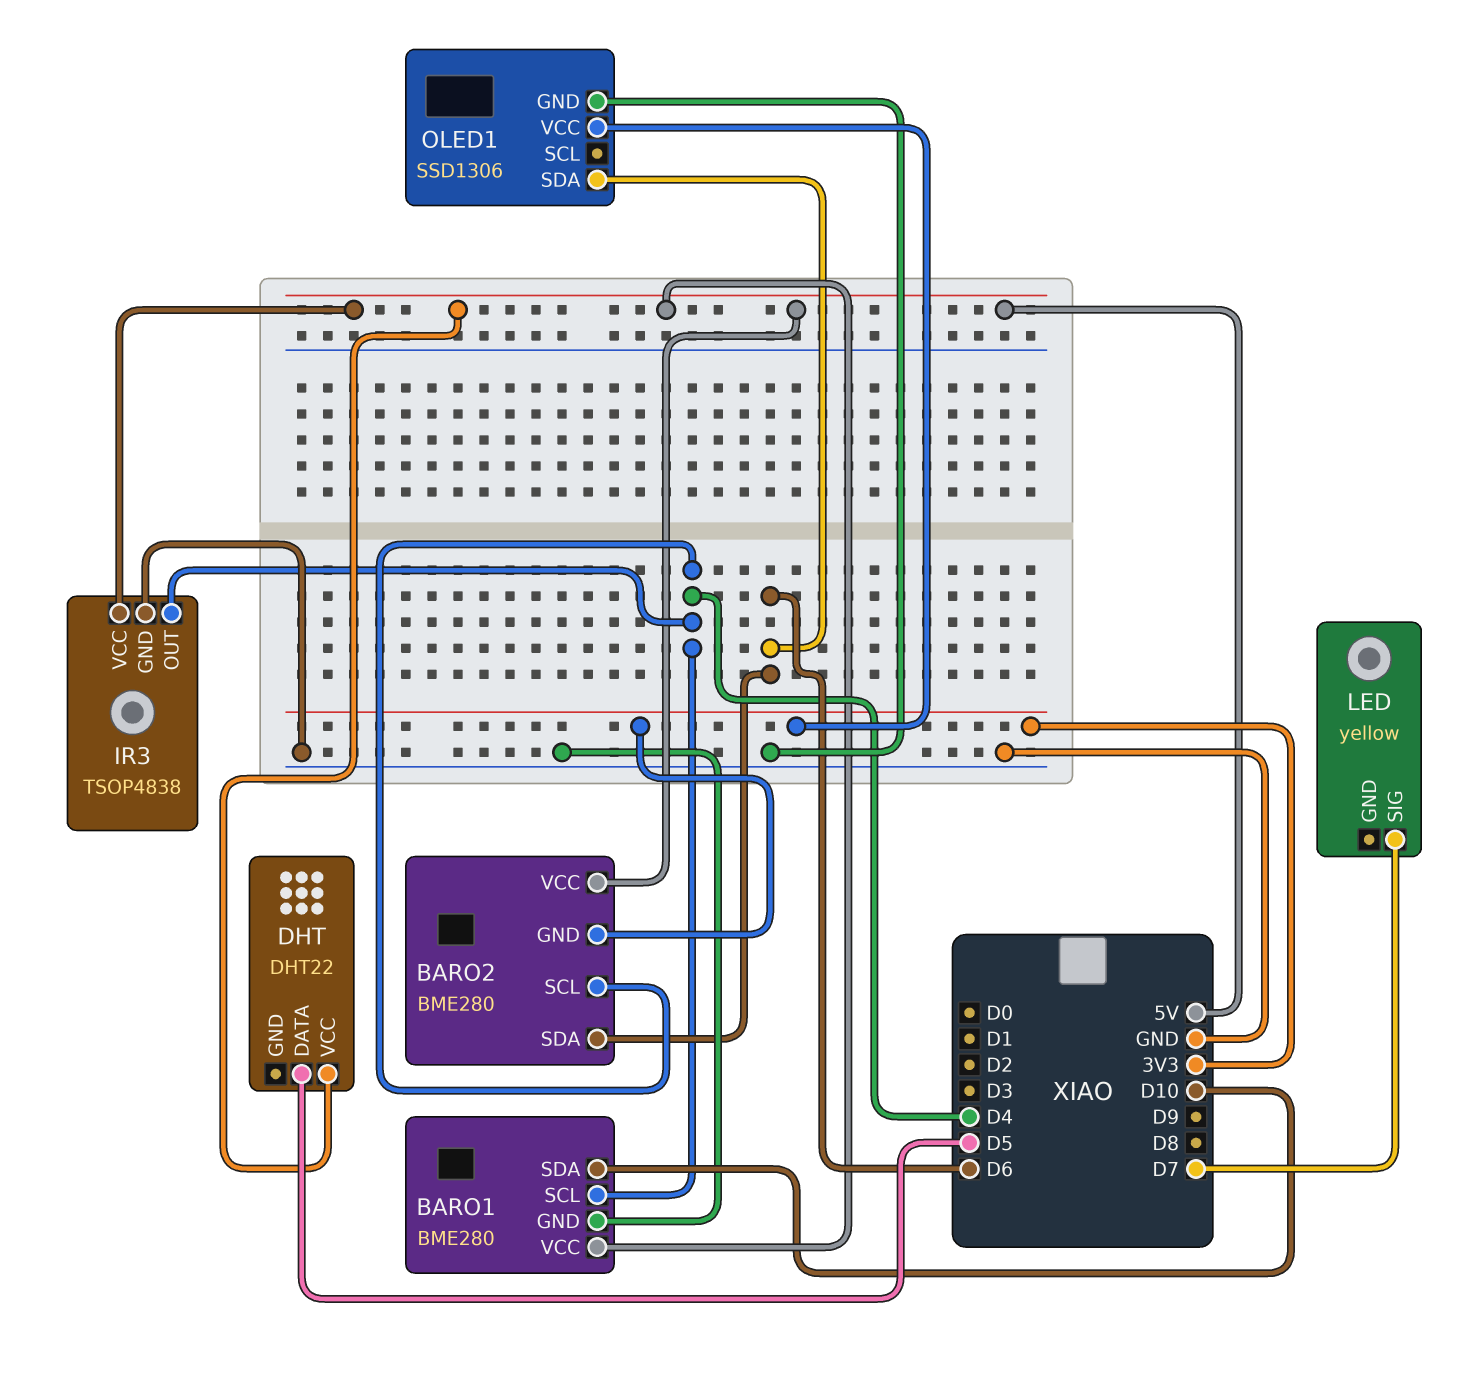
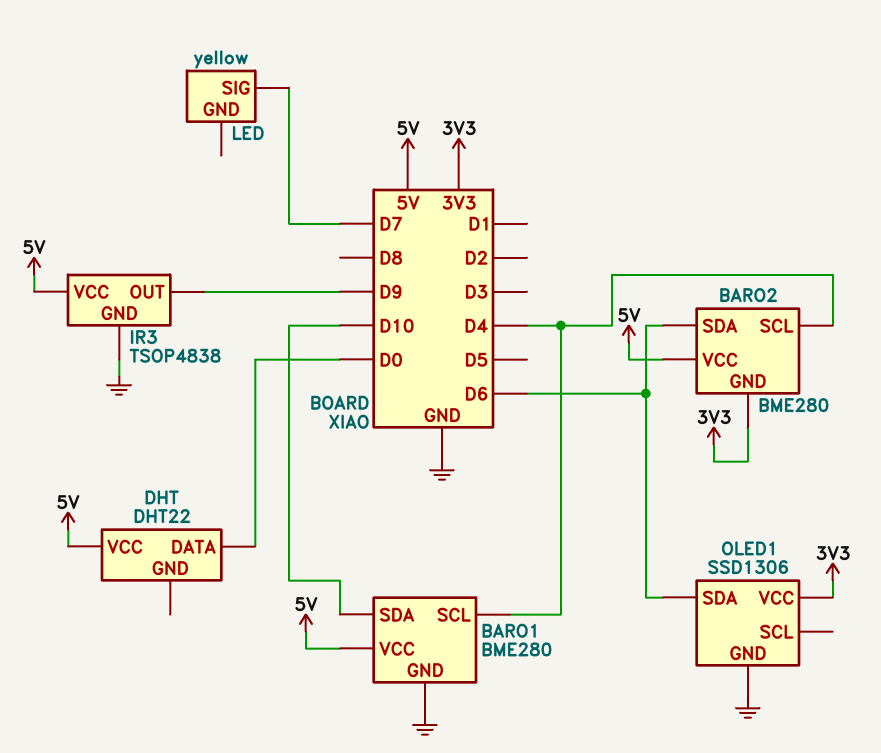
DHT pin DATA: D5 -> D0
IR3 pin OUT: D4 -> D9

